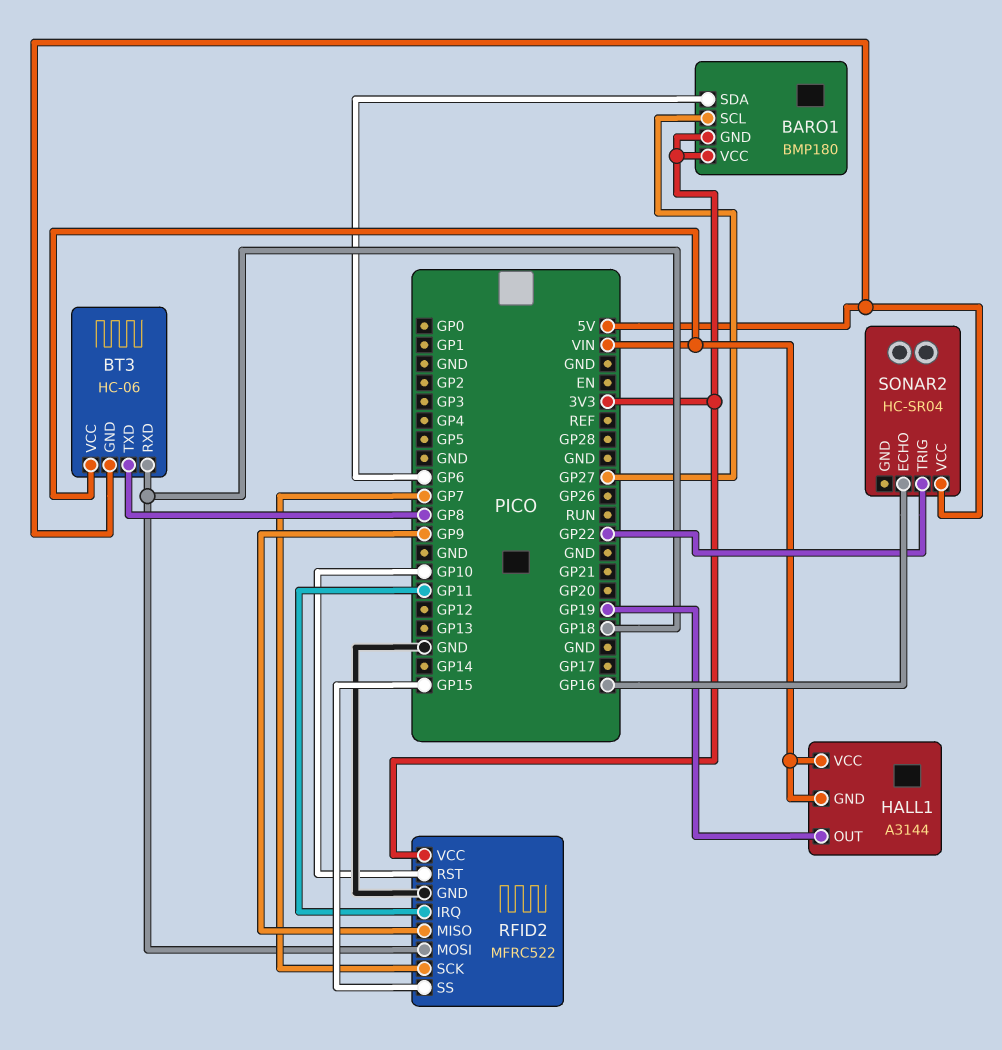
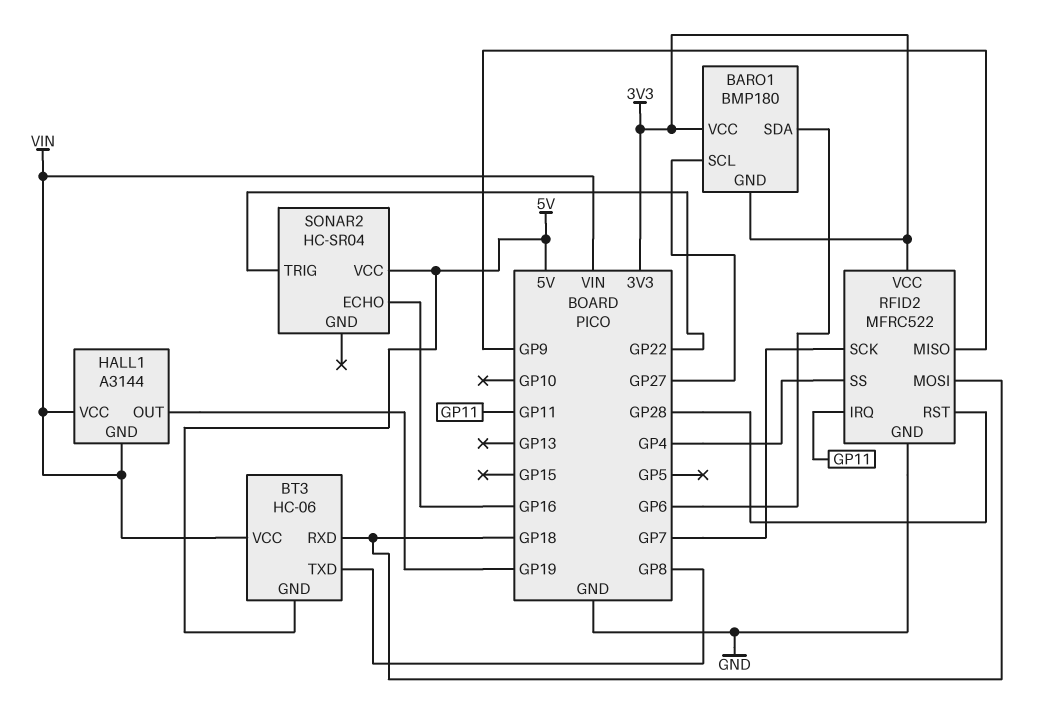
RFID2 pin RST: GP10 -> GP28
RFID2 pin SS: GP15 -> GP4

